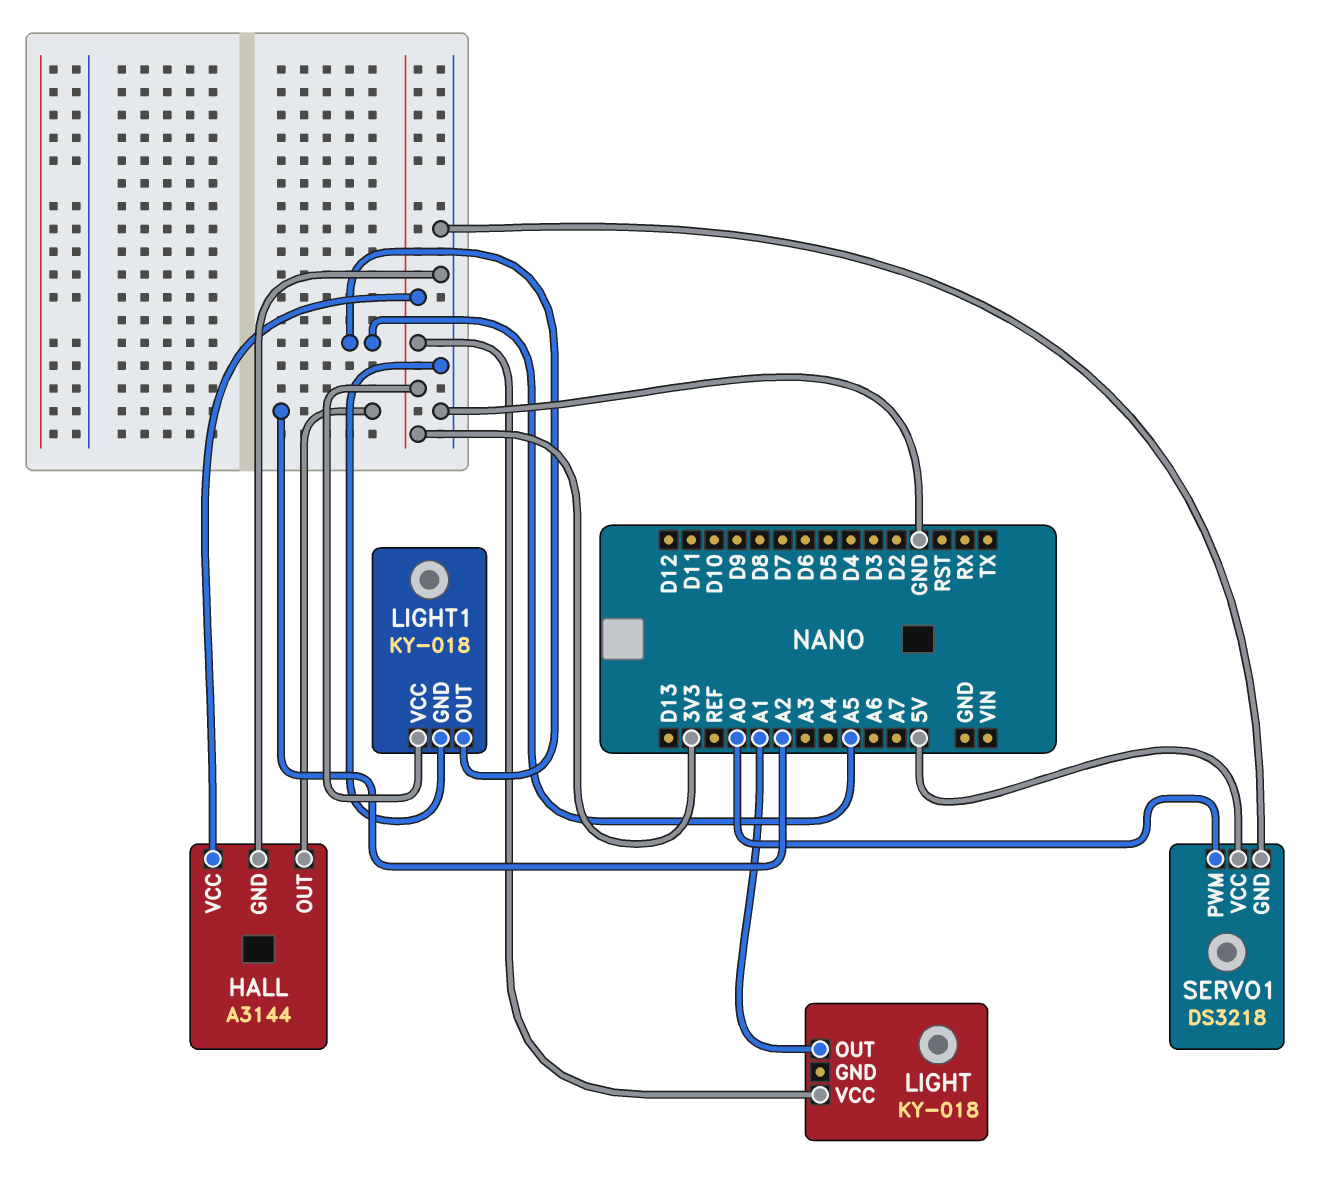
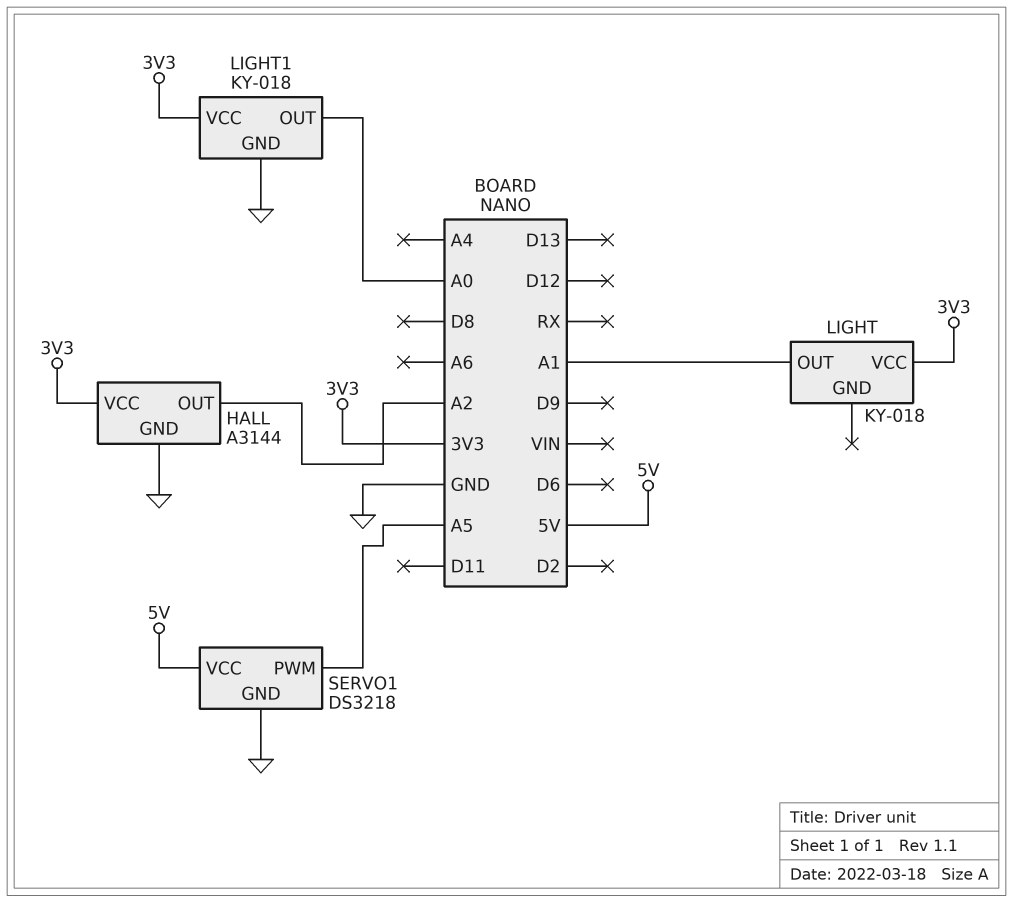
LIGHT1 pin OUT: A5 -> A0
SERVO1 pin PWM: A0 -> A5

